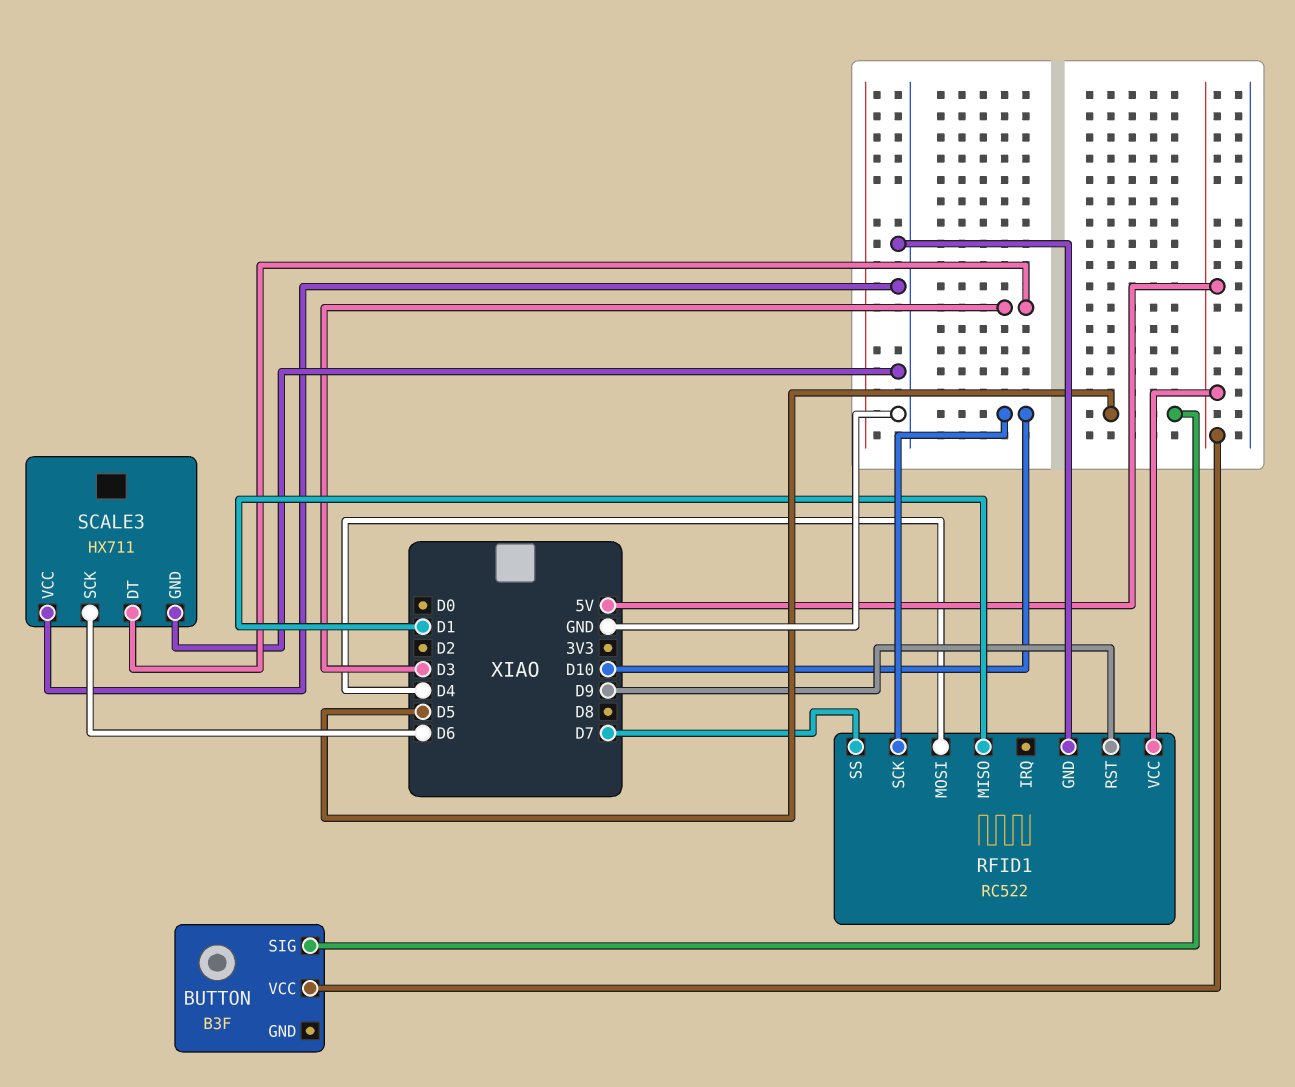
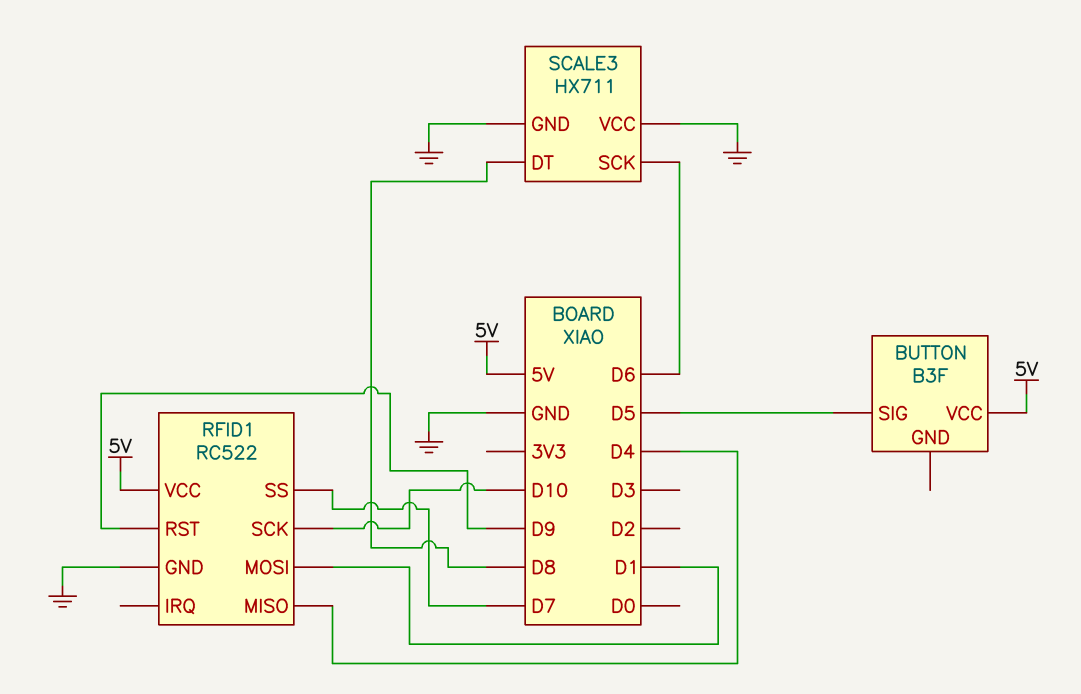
RFID1 pin MISO: D1 -> D4
RFID1 pin MOSI: D4 -> D1
SCALE3 pin DT: D3 -> D8

